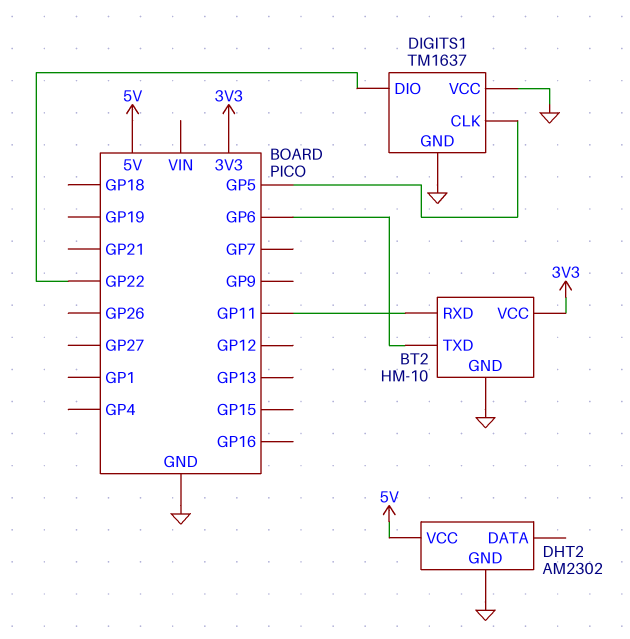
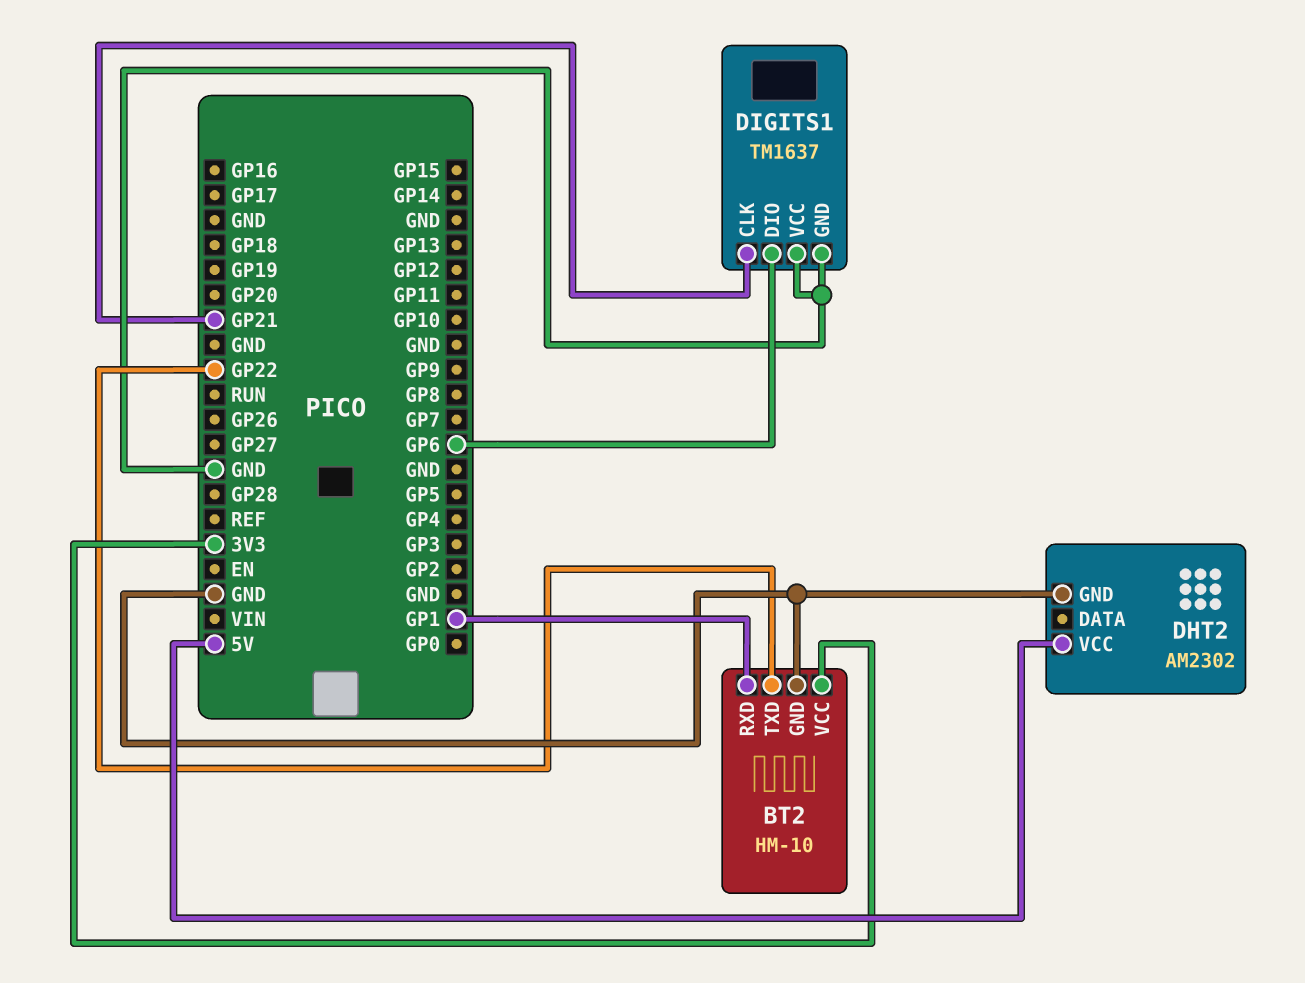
BT2 pin RXD: GP11 -> GP1
BT2 pin TXD: GP6 -> GP22
DIGITS1 pin CLK: GP5 -> GP21
DIGITS1 pin DIO: GP22 -> GP6

